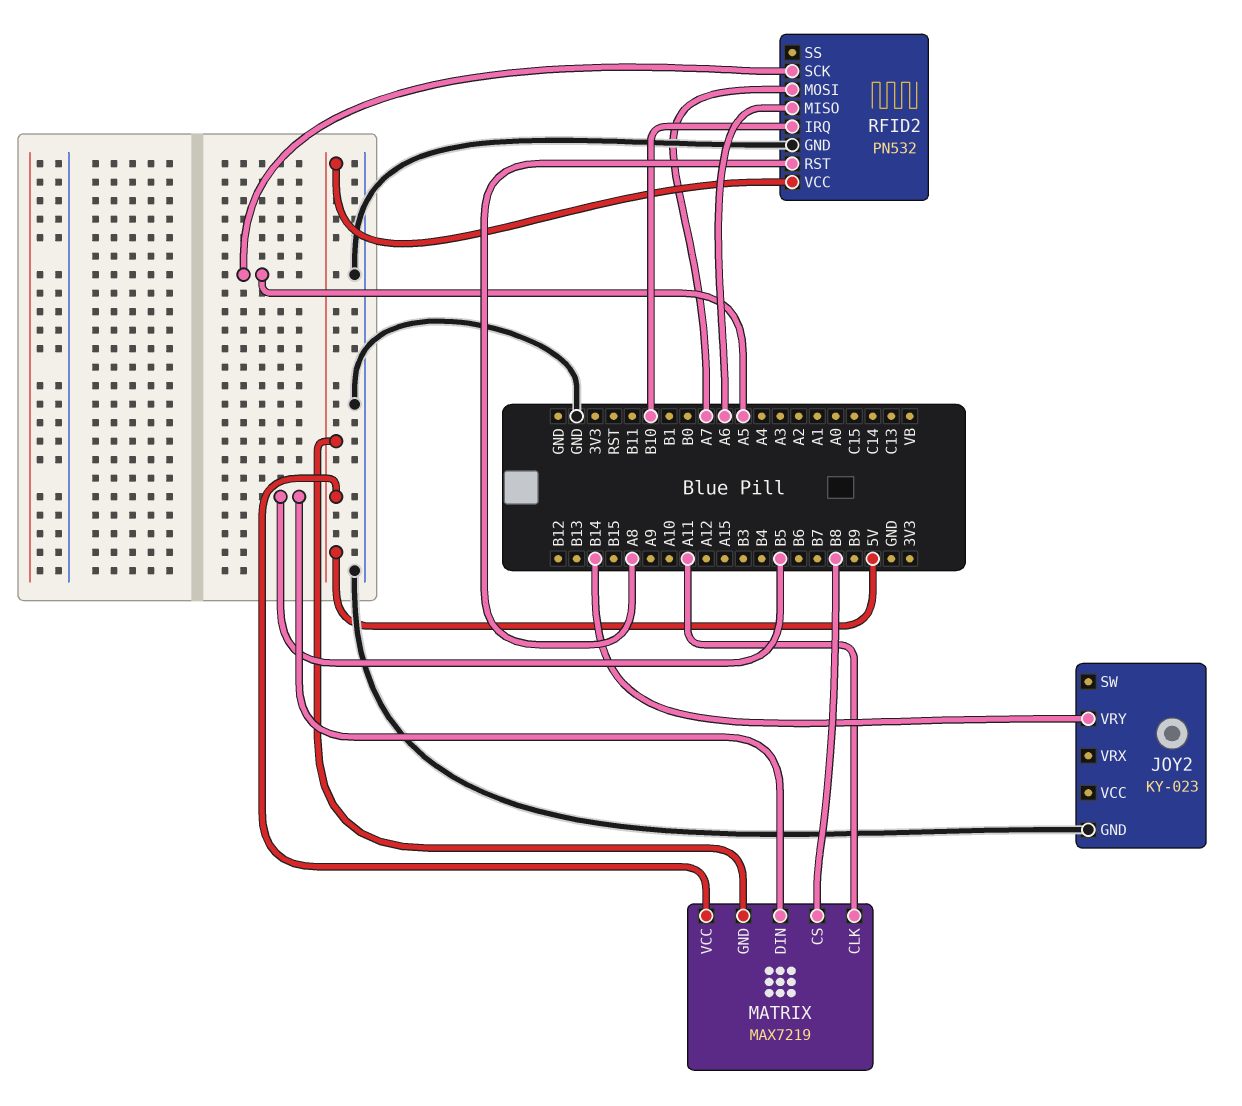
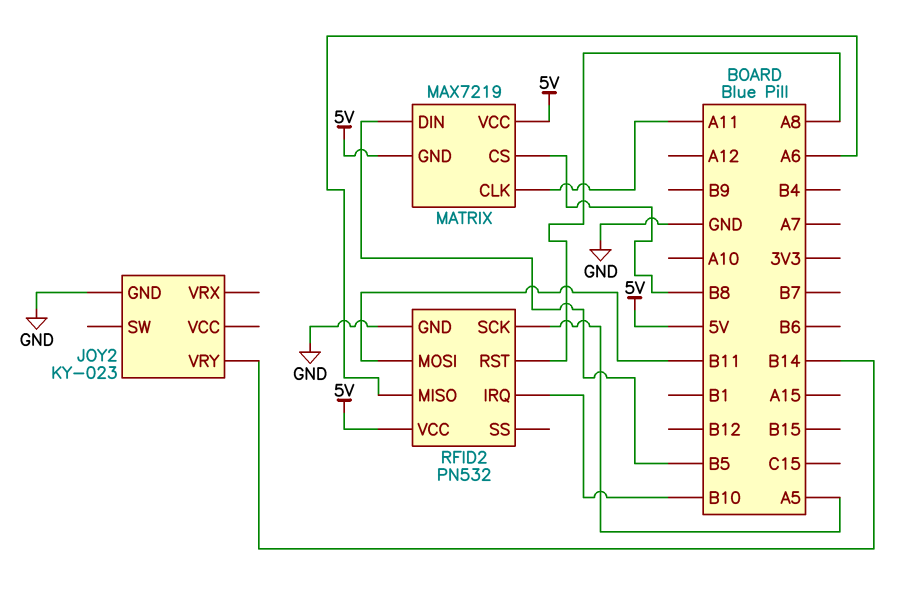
RFID2 pin MOSI: A7 -> B11

